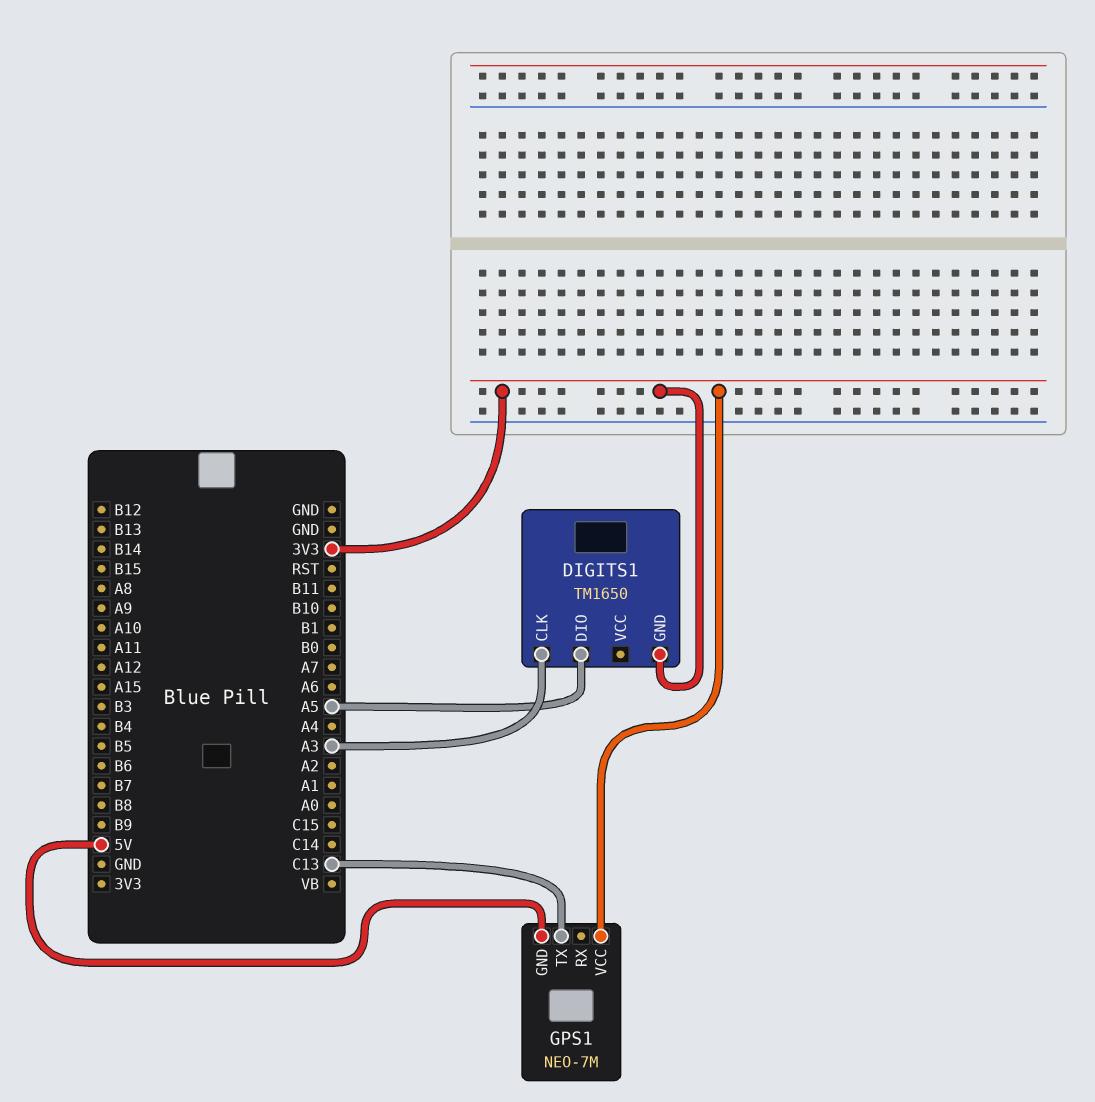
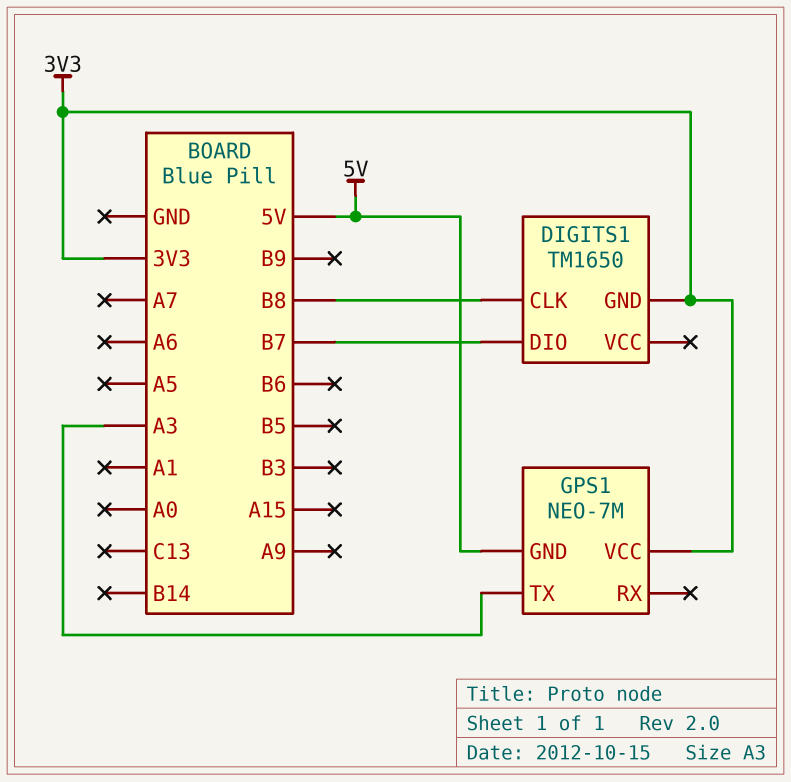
DIGITS1 pin CLK: A3 -> B8
DIGITS1 pin DIO: A5 -> B7
GPS1 pin TX: C13 -> A3

